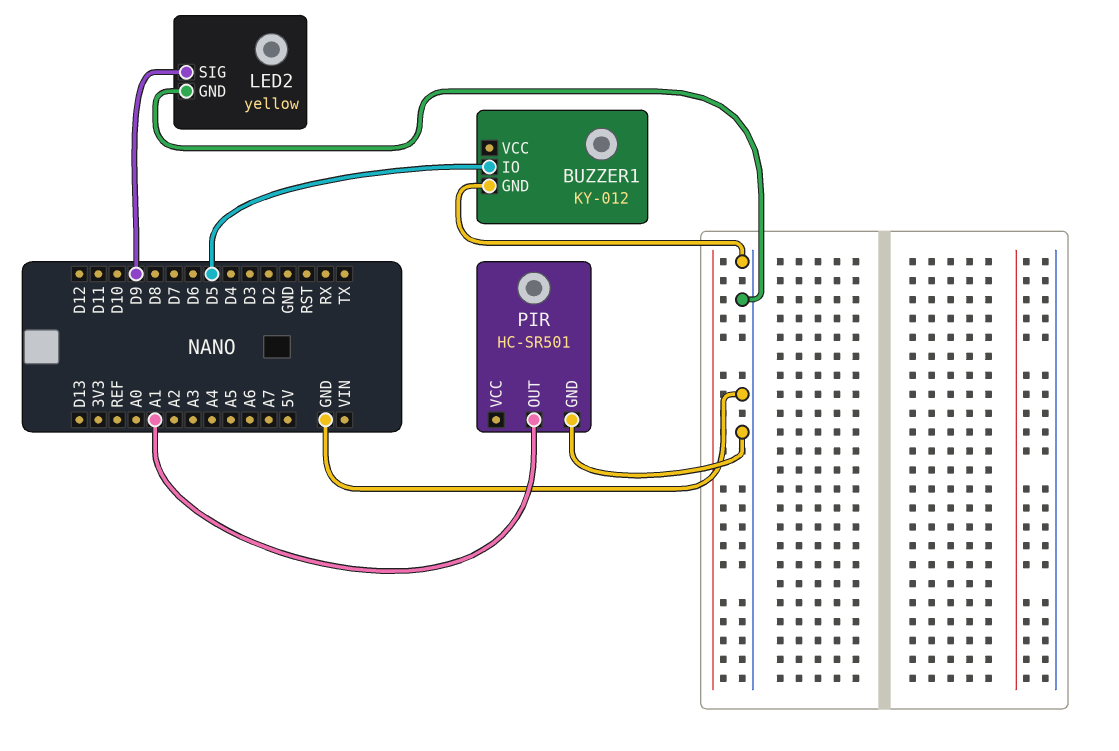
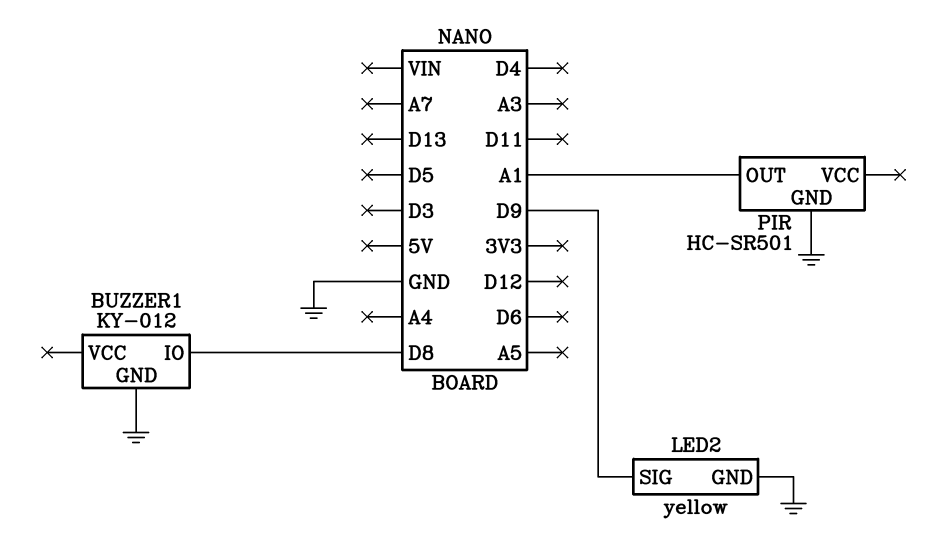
BUZZER1 pin IO: D5 -> D8

